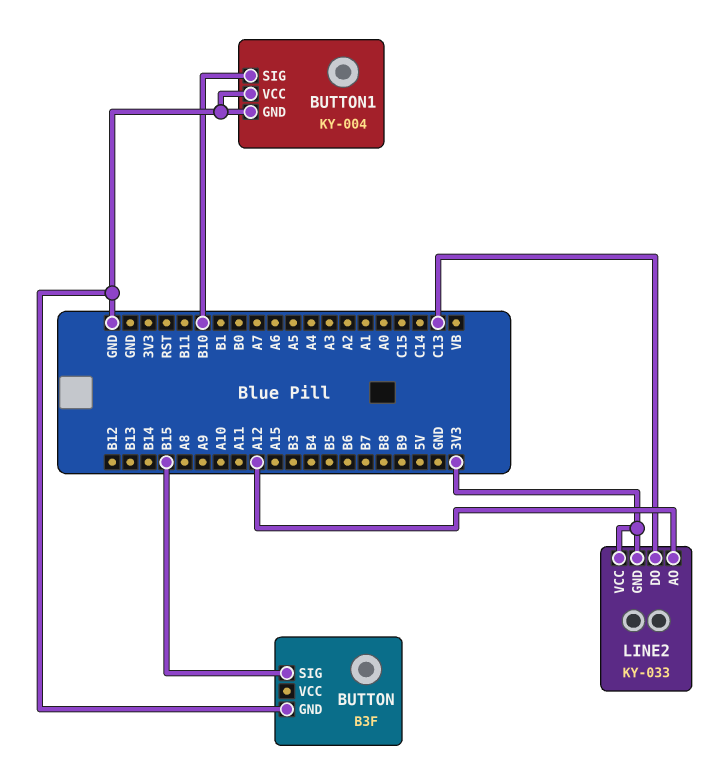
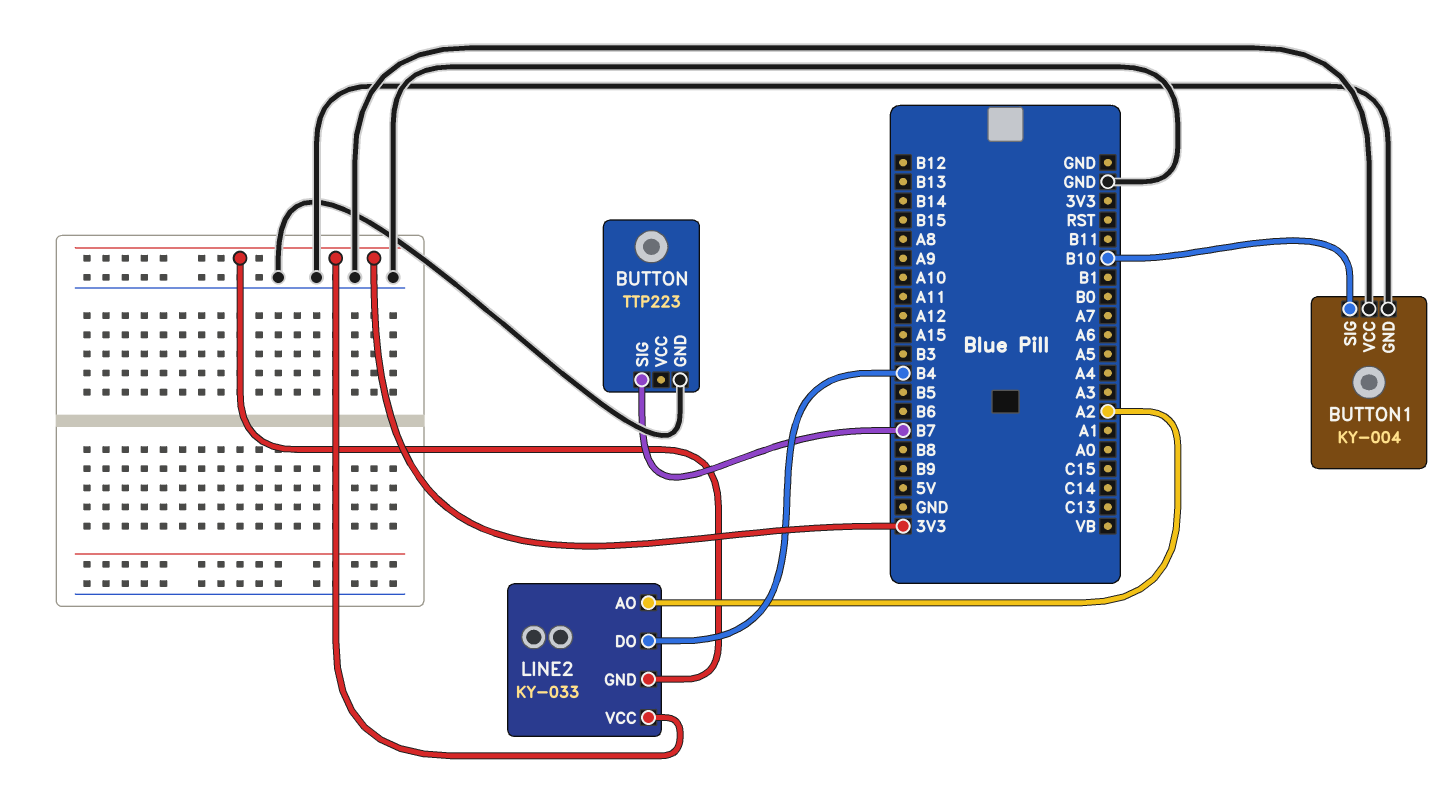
BUTTON: B3F -> TTP223
BUTTON pin SIG: B15 -> B7
LINE2 pin AO: A12 -> A2
LINE2 pin DO: C13 -> B4

